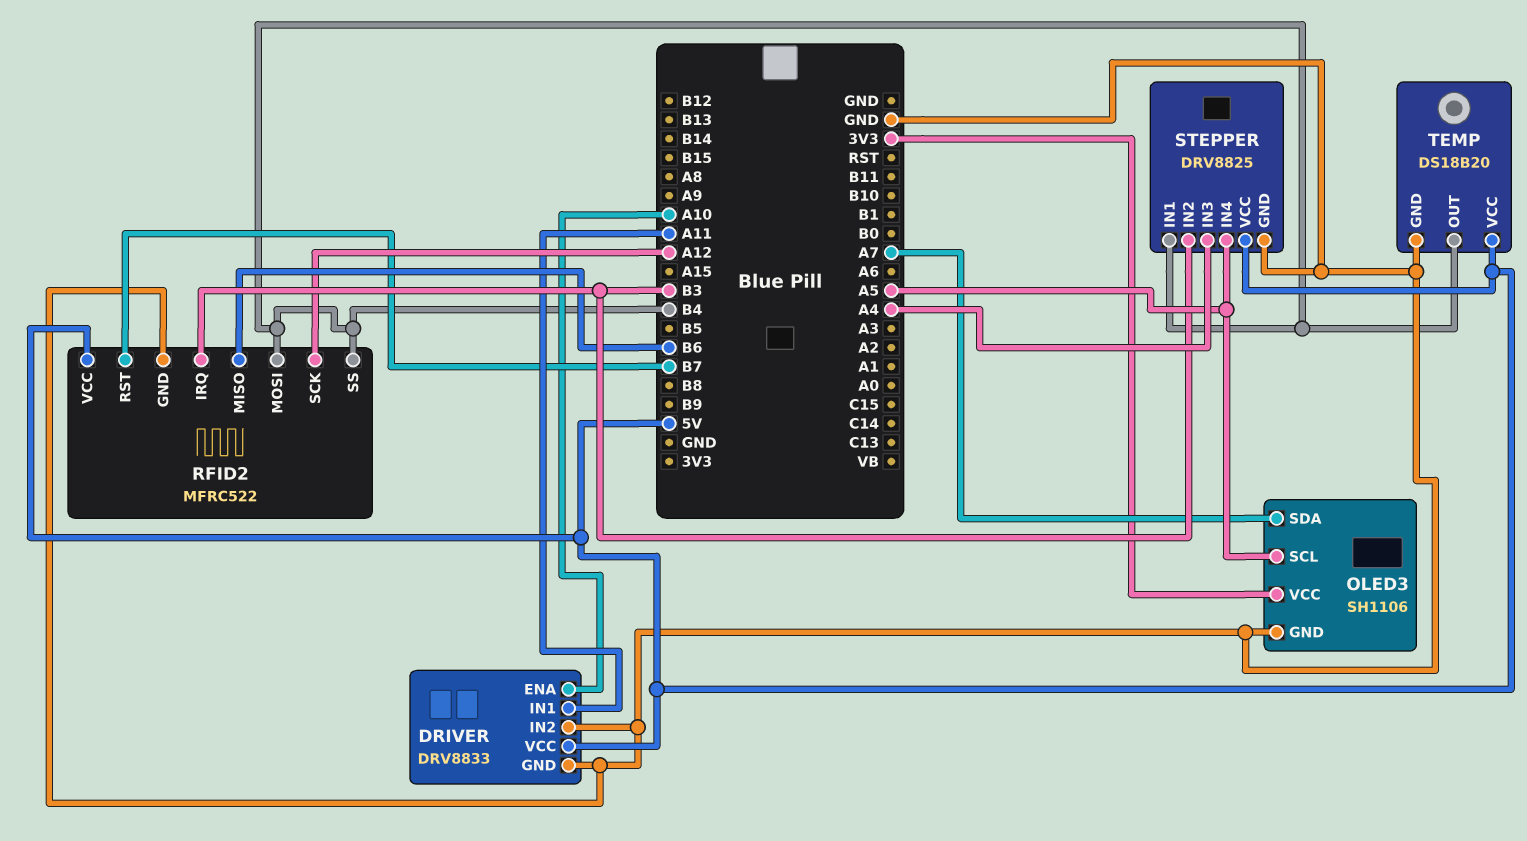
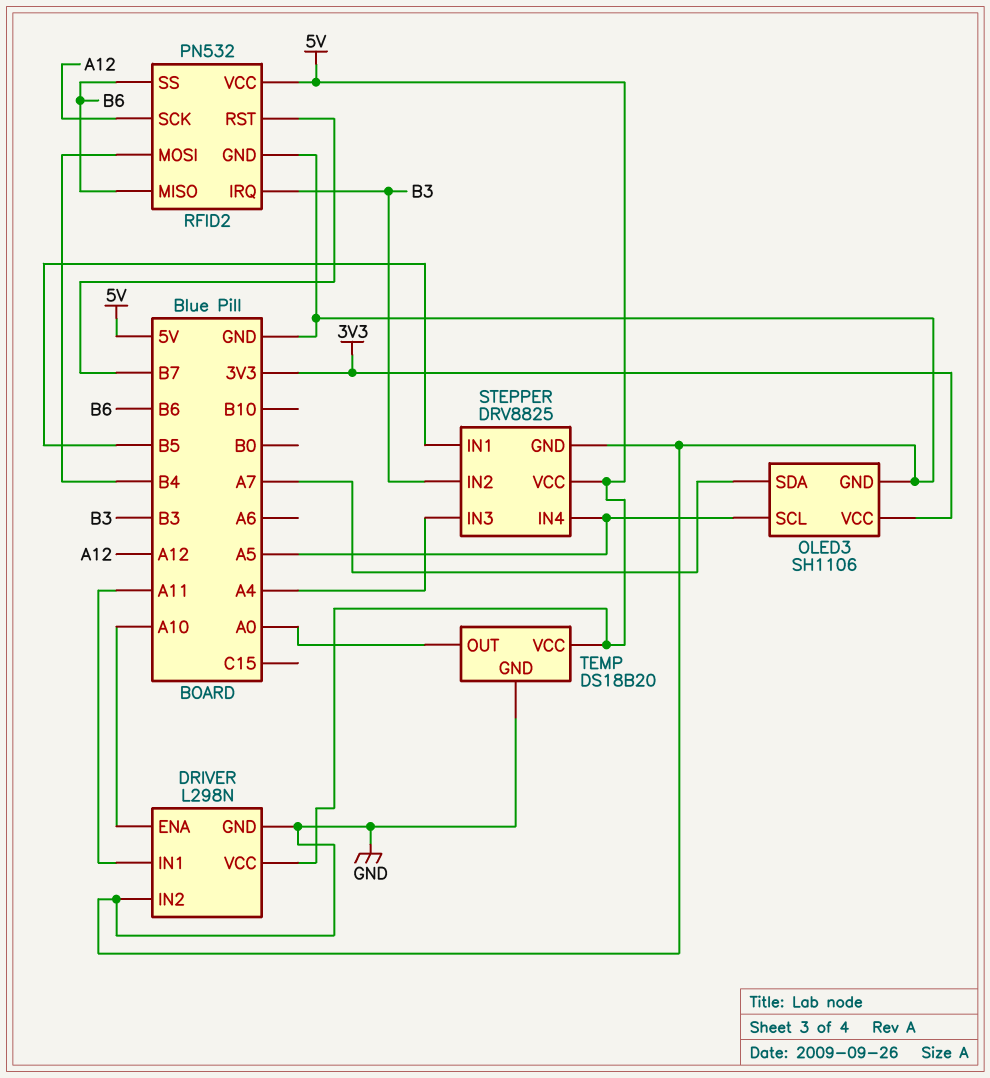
DRIVER: DRV8833 -> L298N
RFID2: MFRC522 -> PN532
RFID2 pin SS: B4 -> B6
STEPPER pin IN1: B4 -> B5
TEMP pin OUT: B4 -> A0

